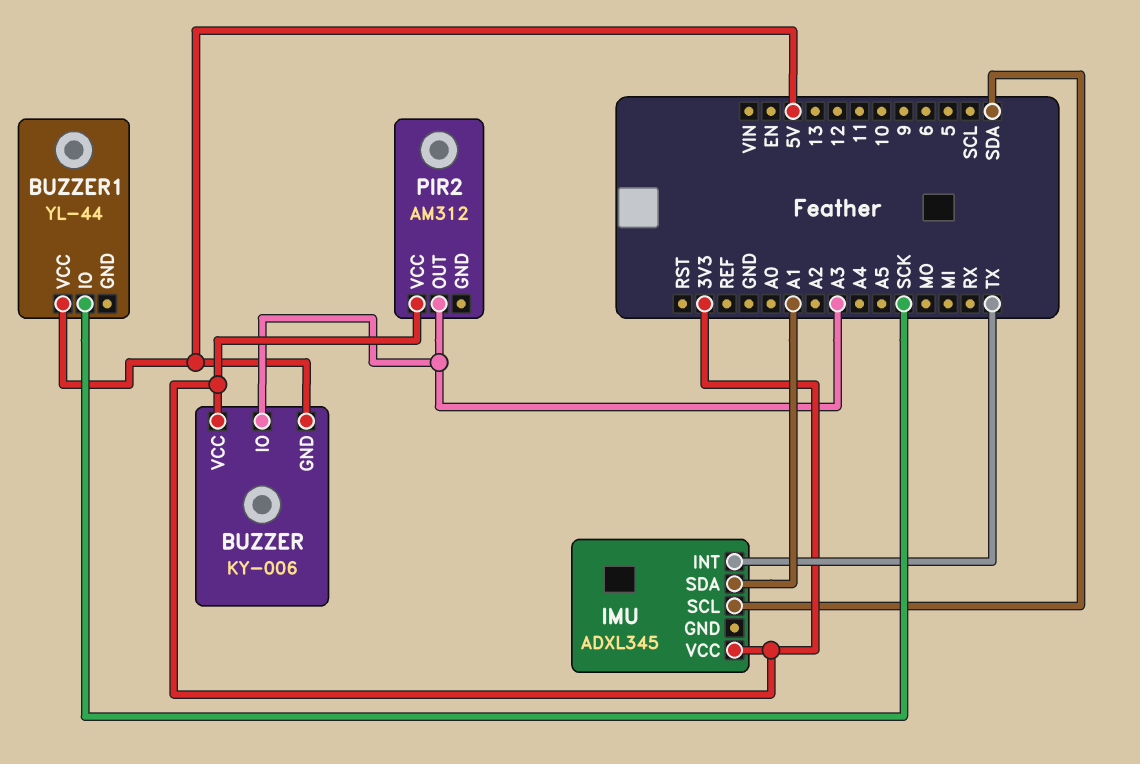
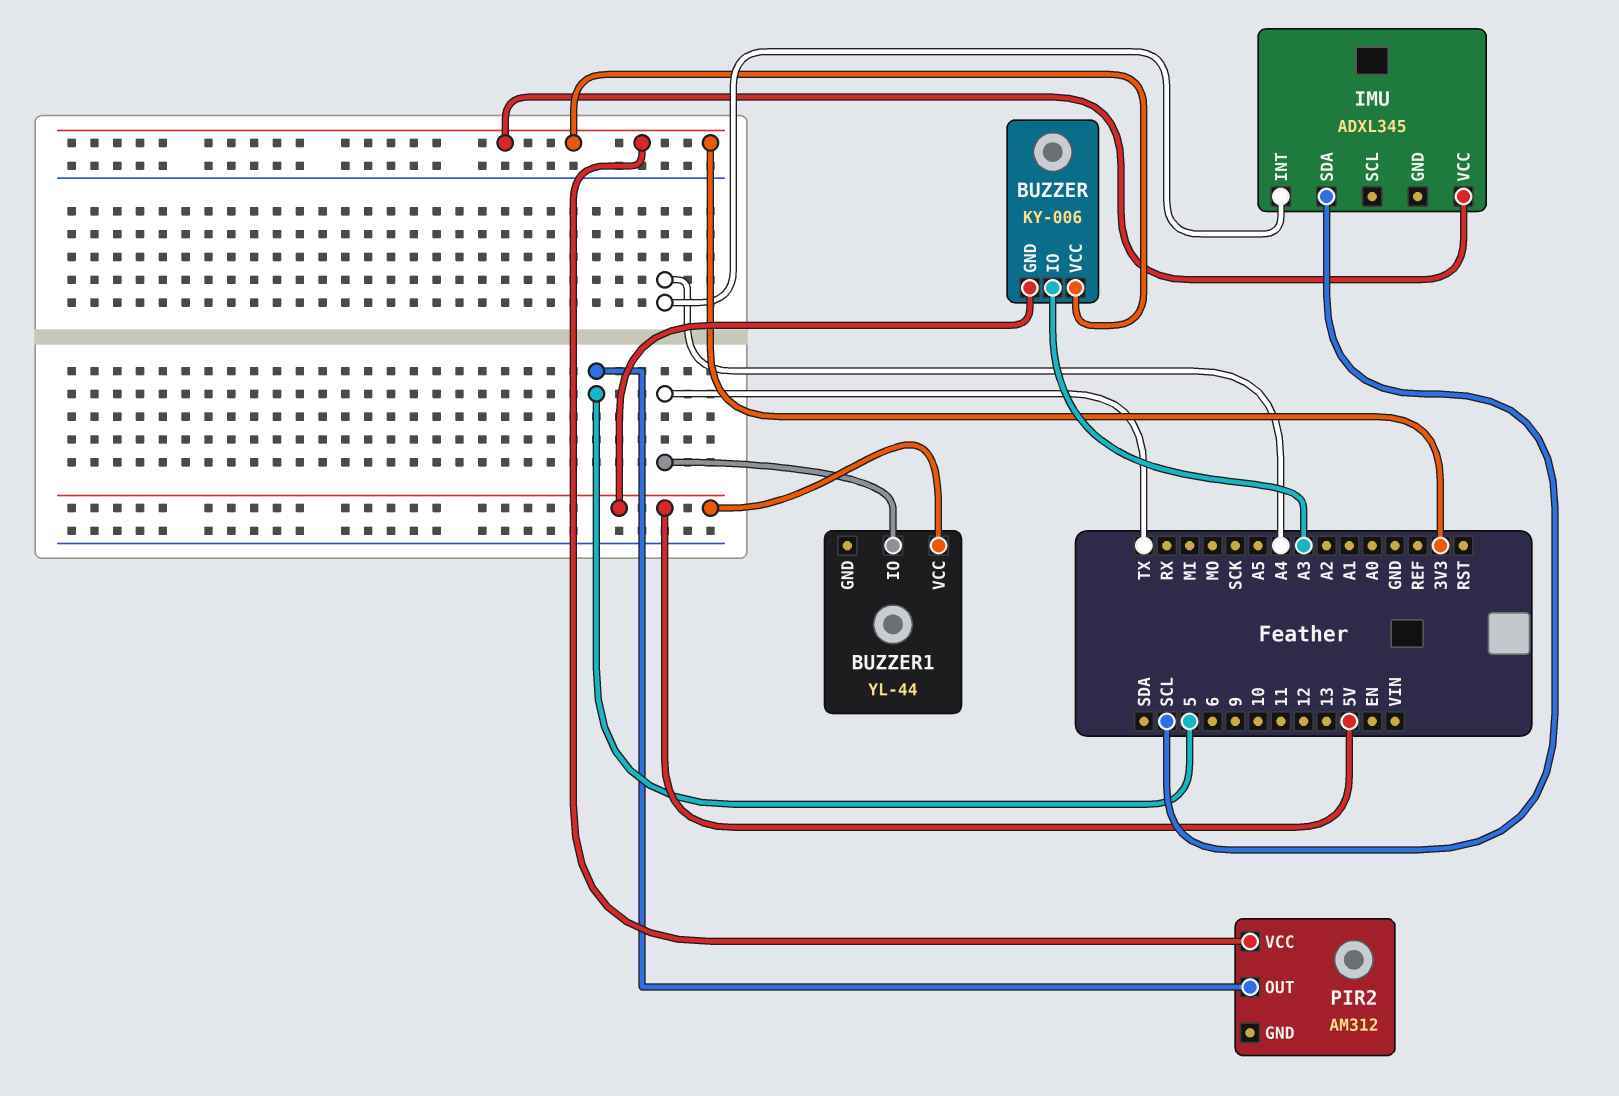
BUZZER1 pin IO: SCK -> TX
IMU pin INT: TX -> A4
IMU pin SCL: SDA -> none
IMU pin SDA: A1 -> SCL
PIR2 pin OUT: A3 -> 5

